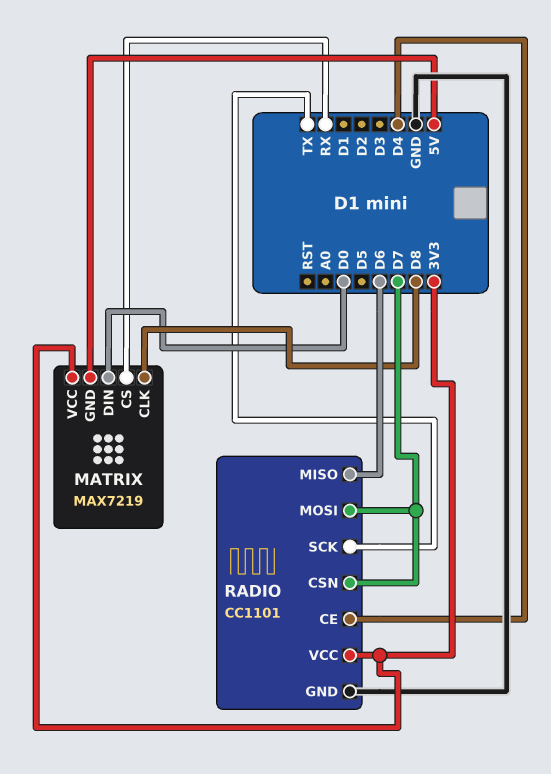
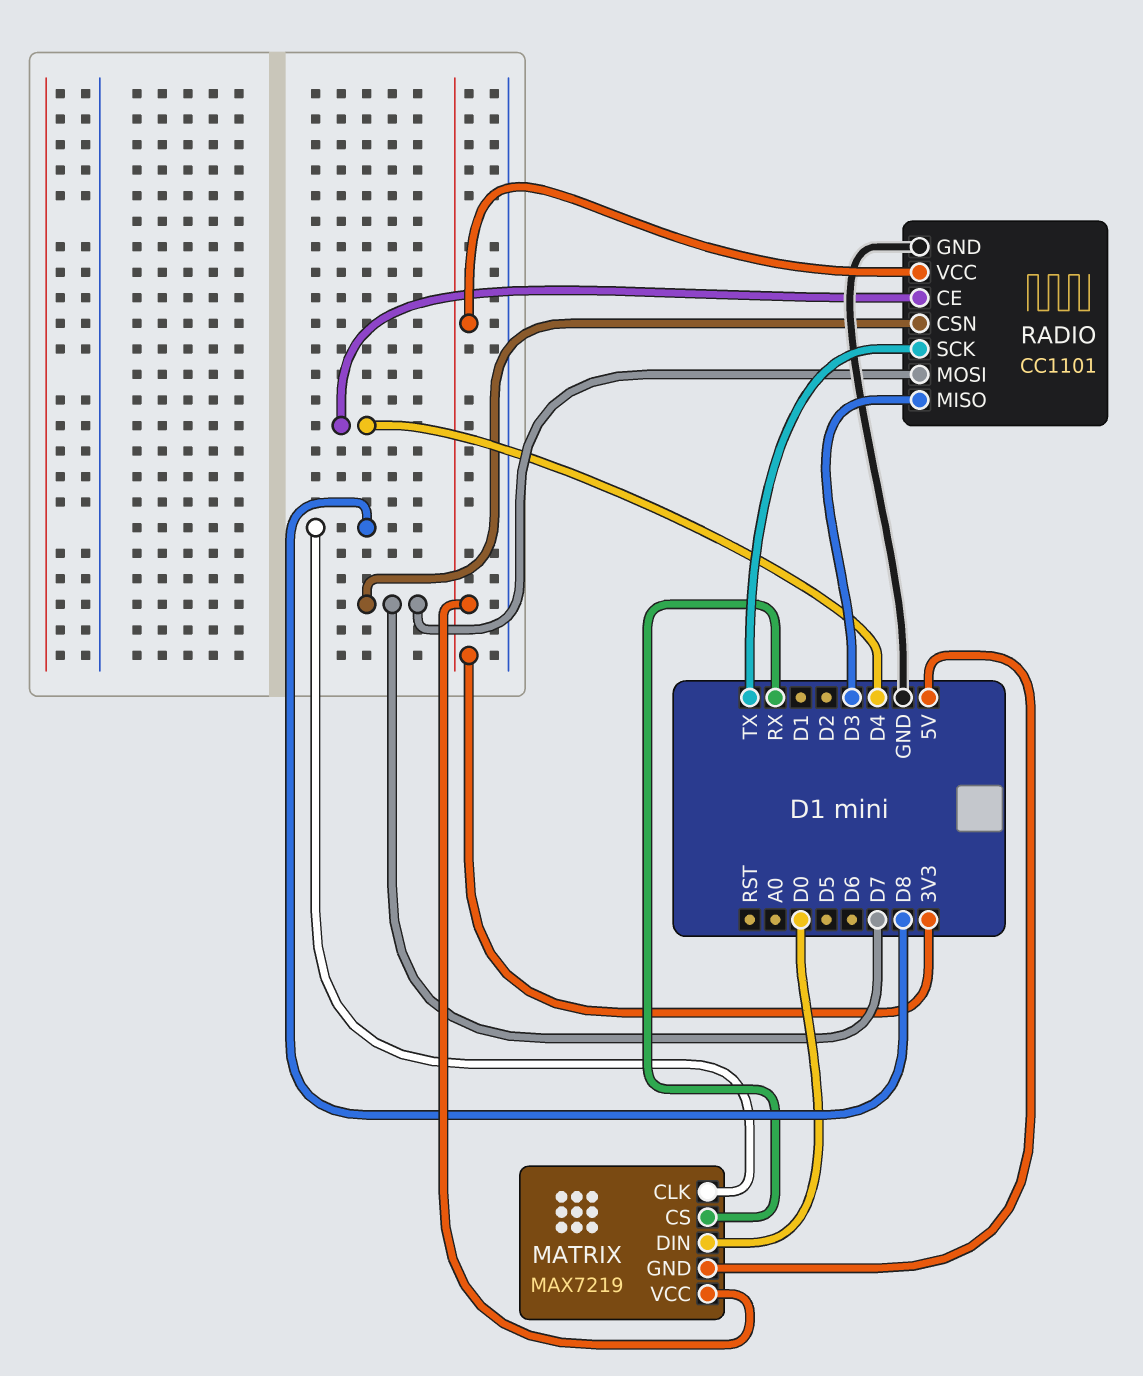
RADIO pin MISO: D6 -> D3

